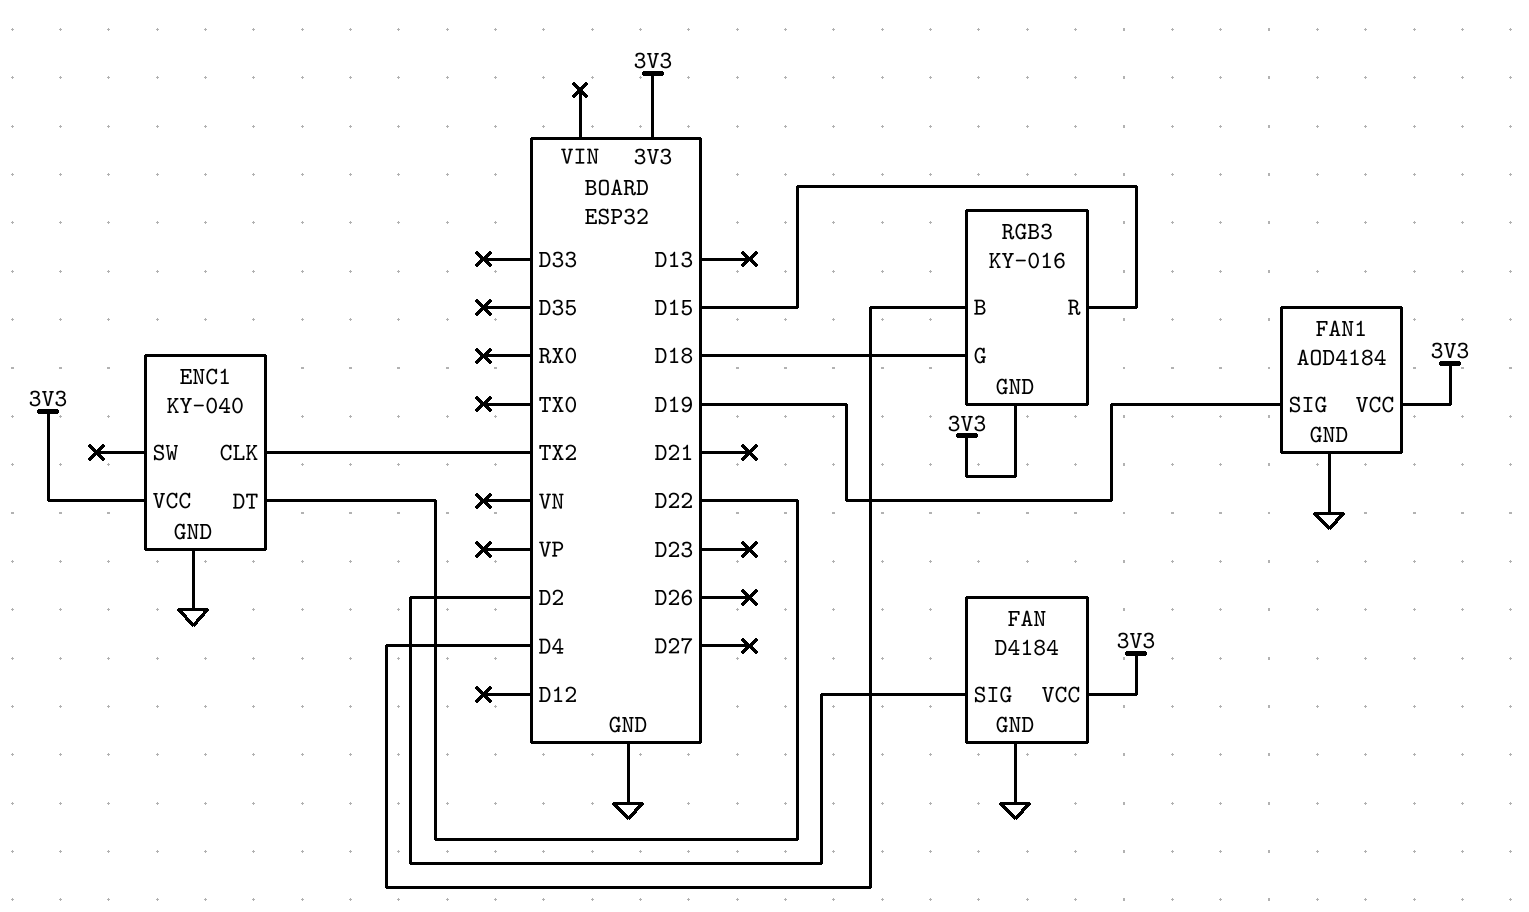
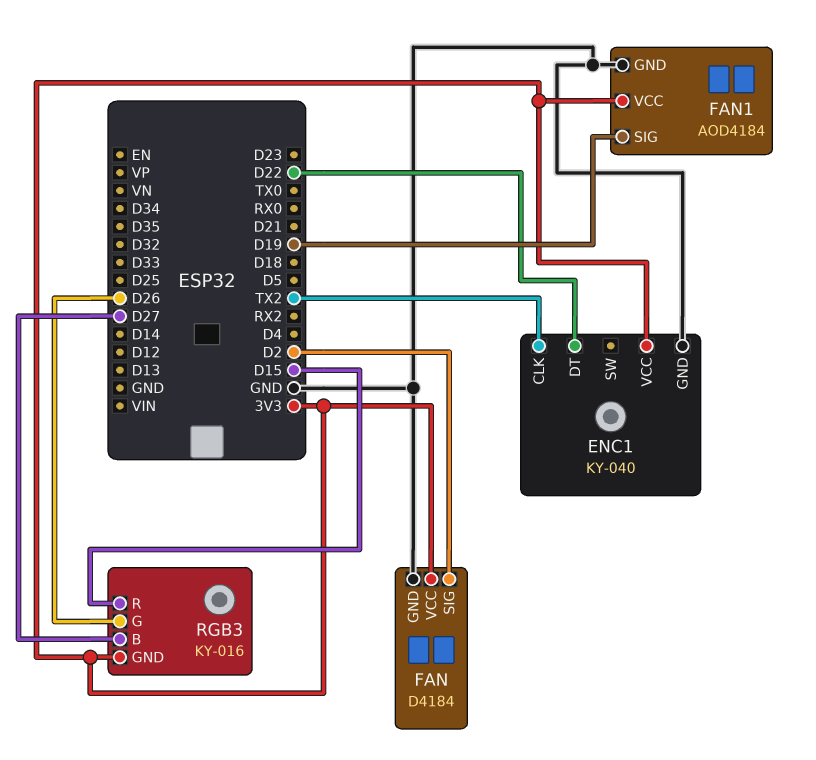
RGB3 pin B: D4 -> D27
RGB3 pin G: D18 -> D26

